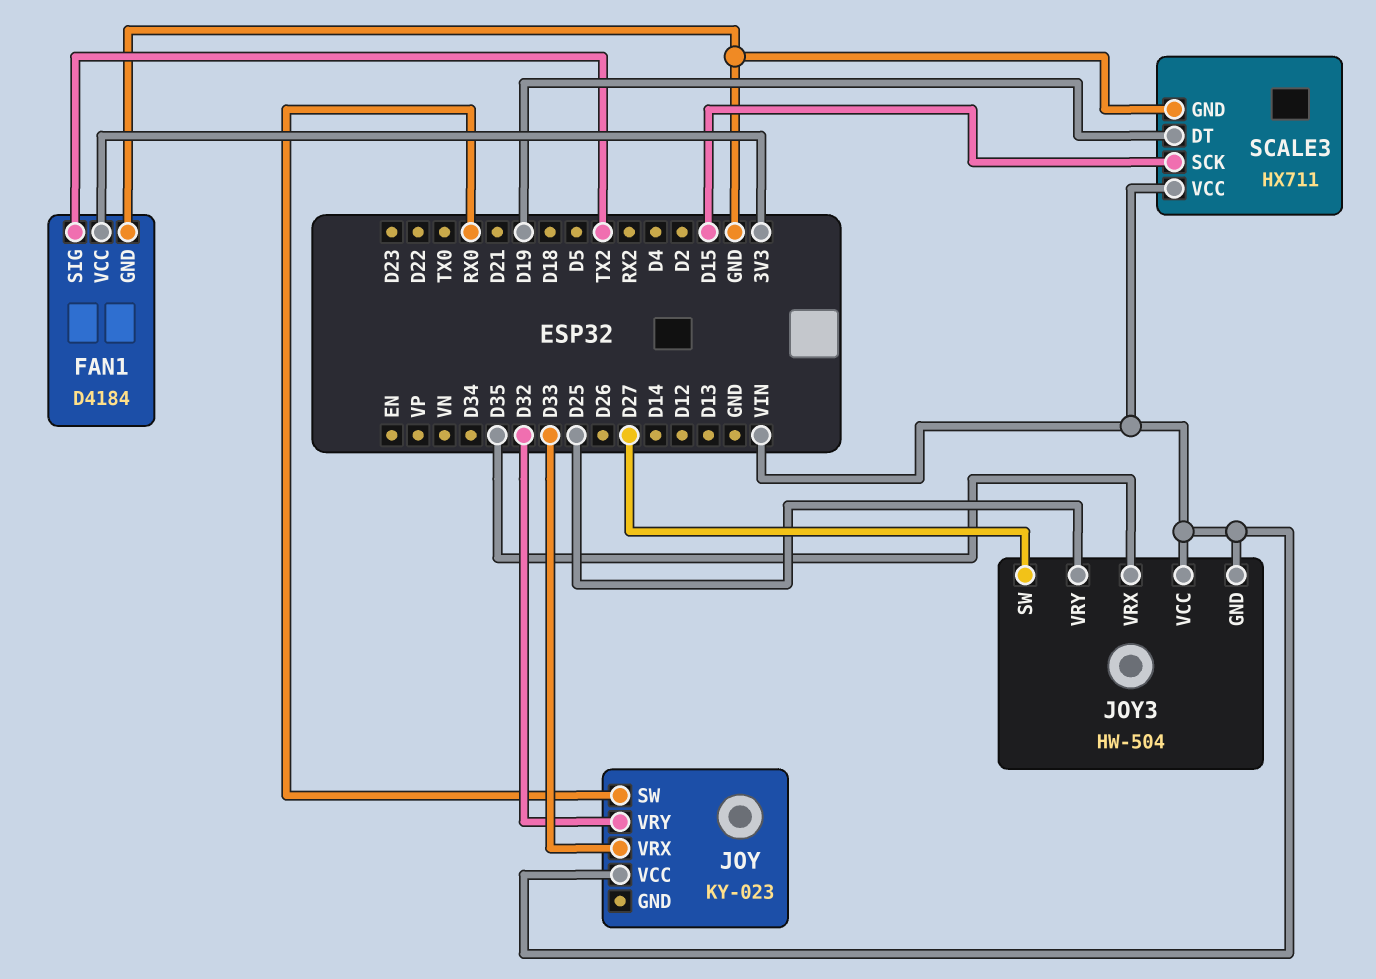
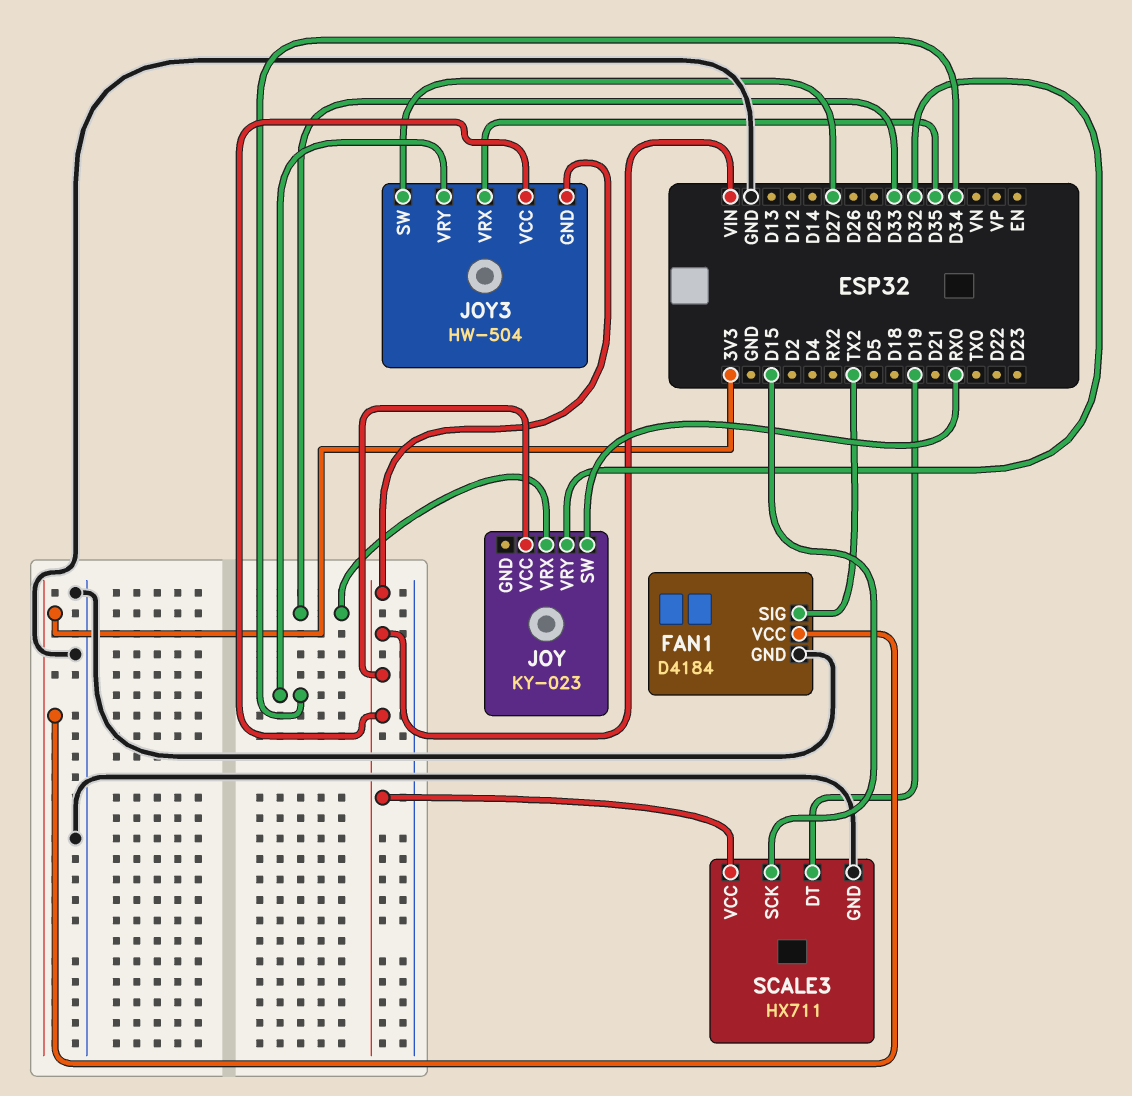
JOY3 pin VRY: D25 -> D34

